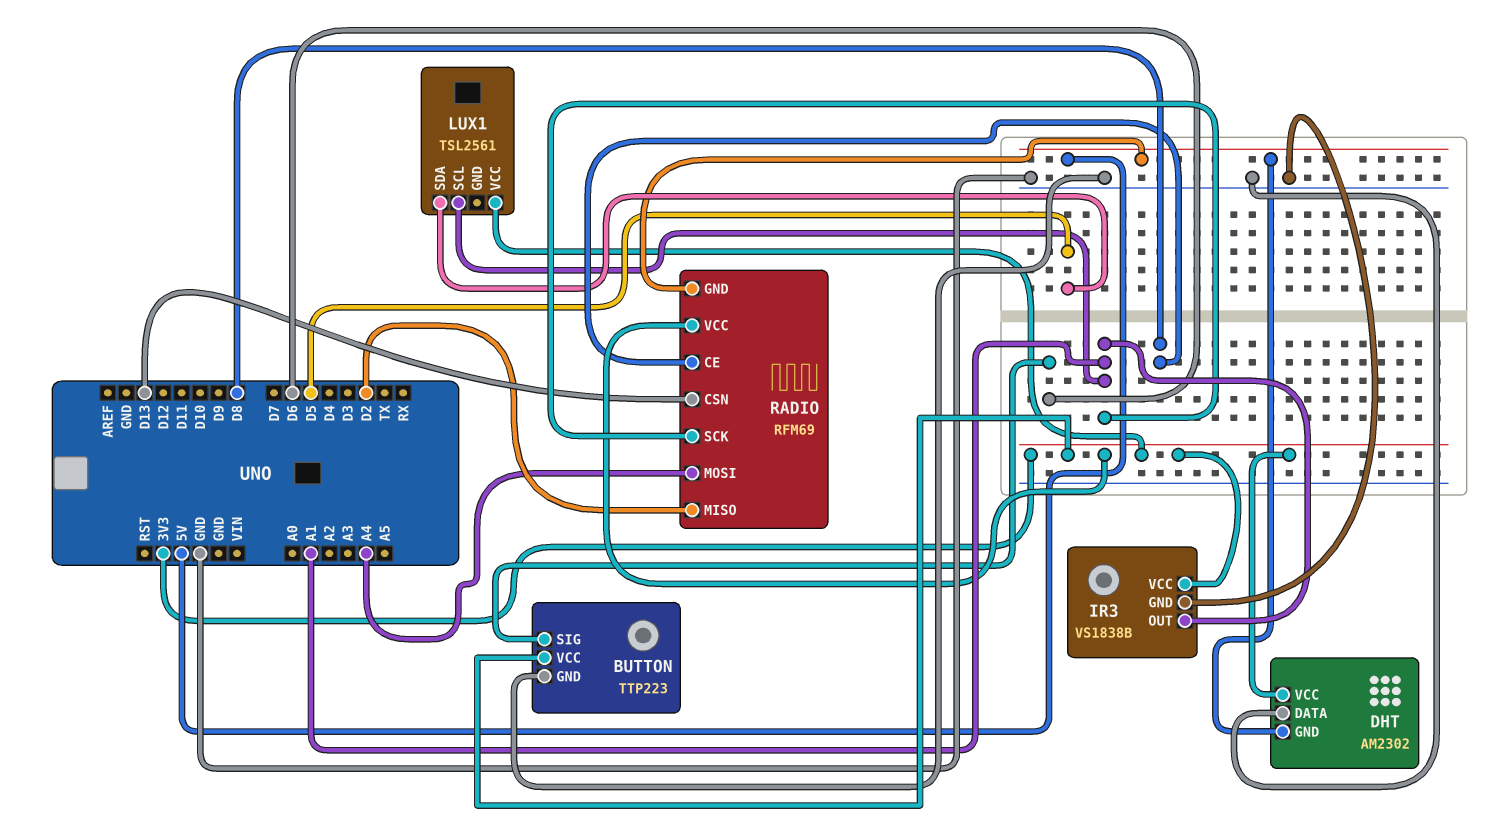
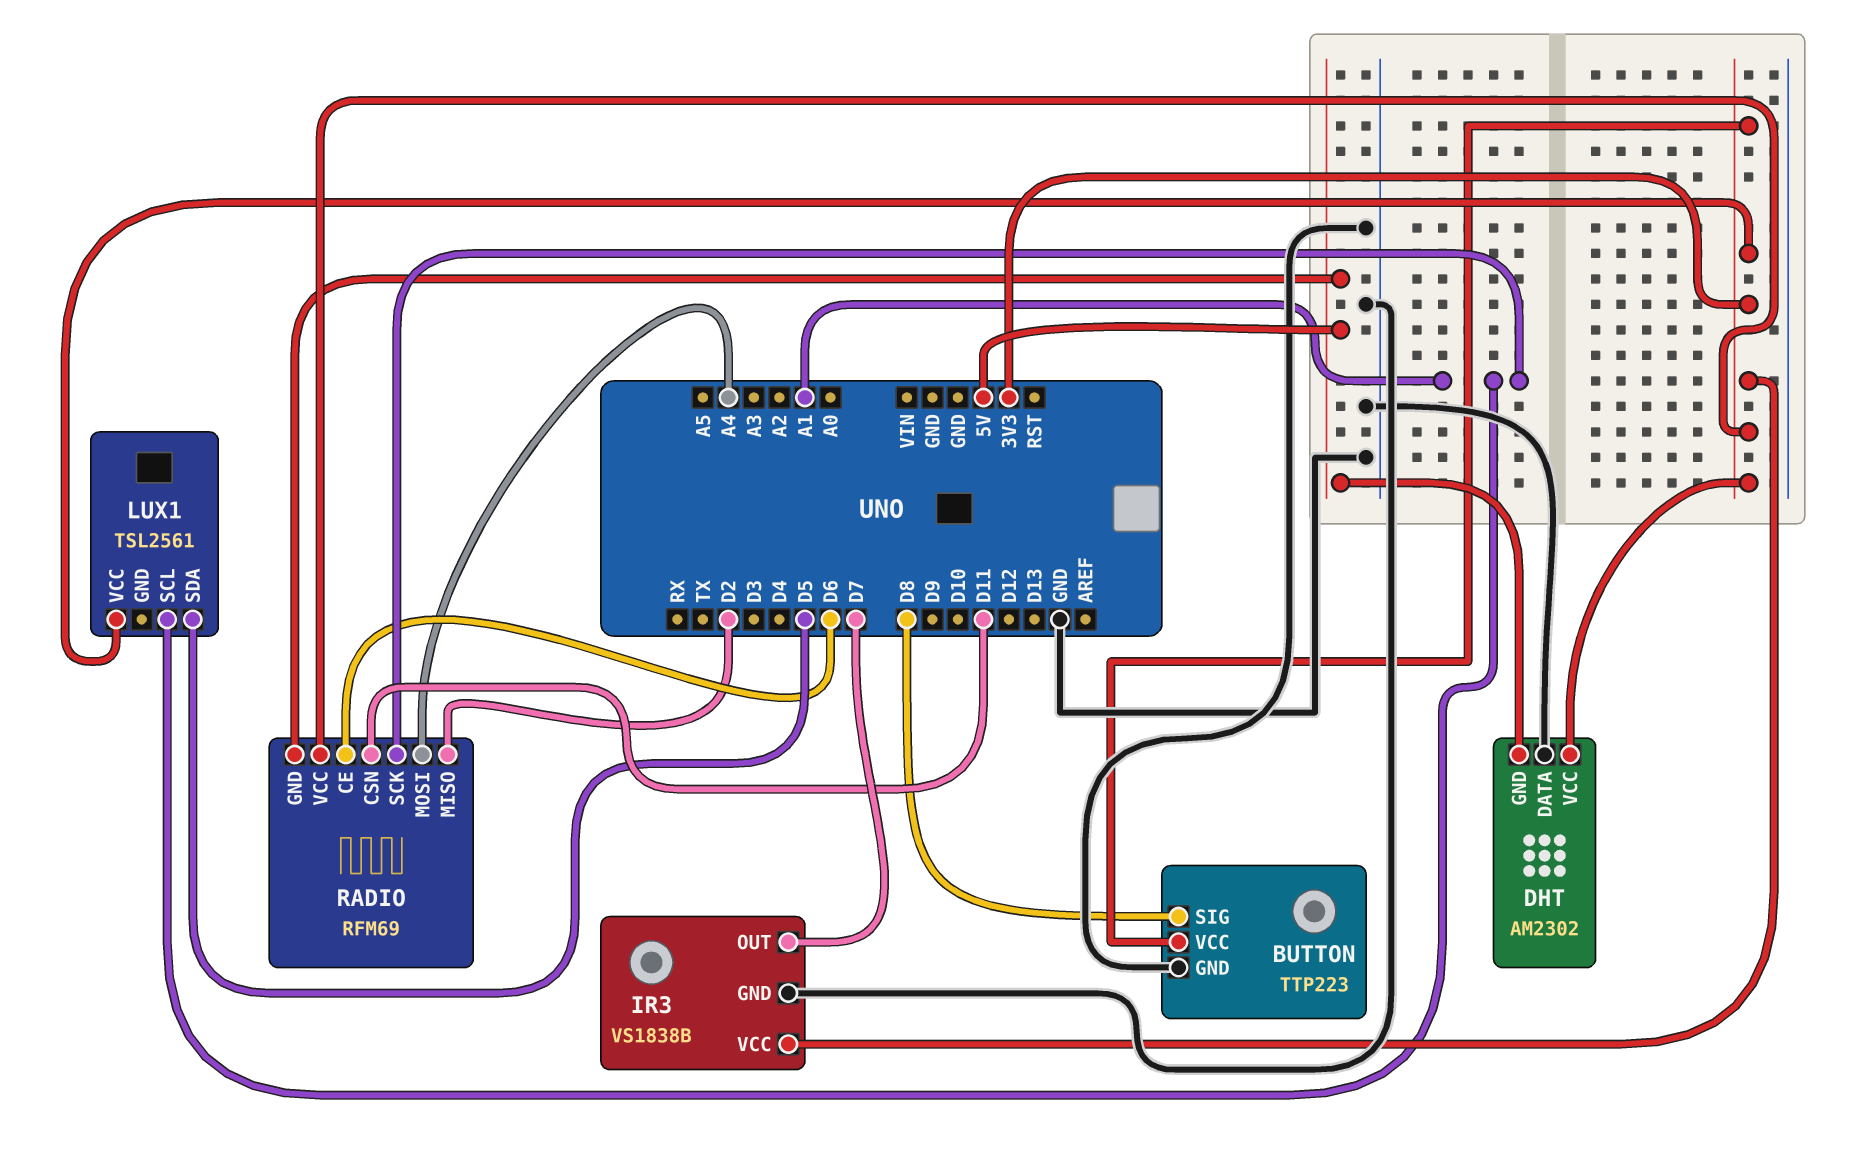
BUTTON pin SIG: D6 -> D8
IR3 pin OUT: A1 -> D7
RADIO pin CE: D8 -> D6
RADIO pin CSN: D13 -> D11

